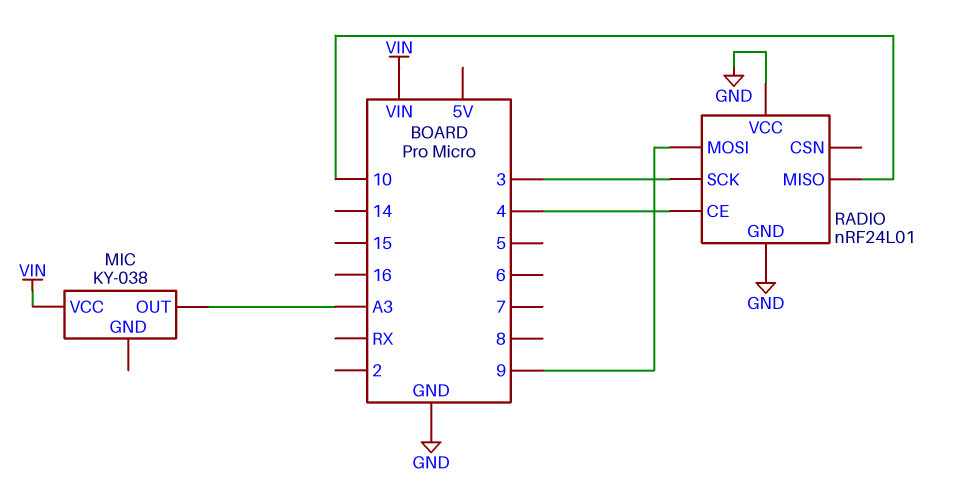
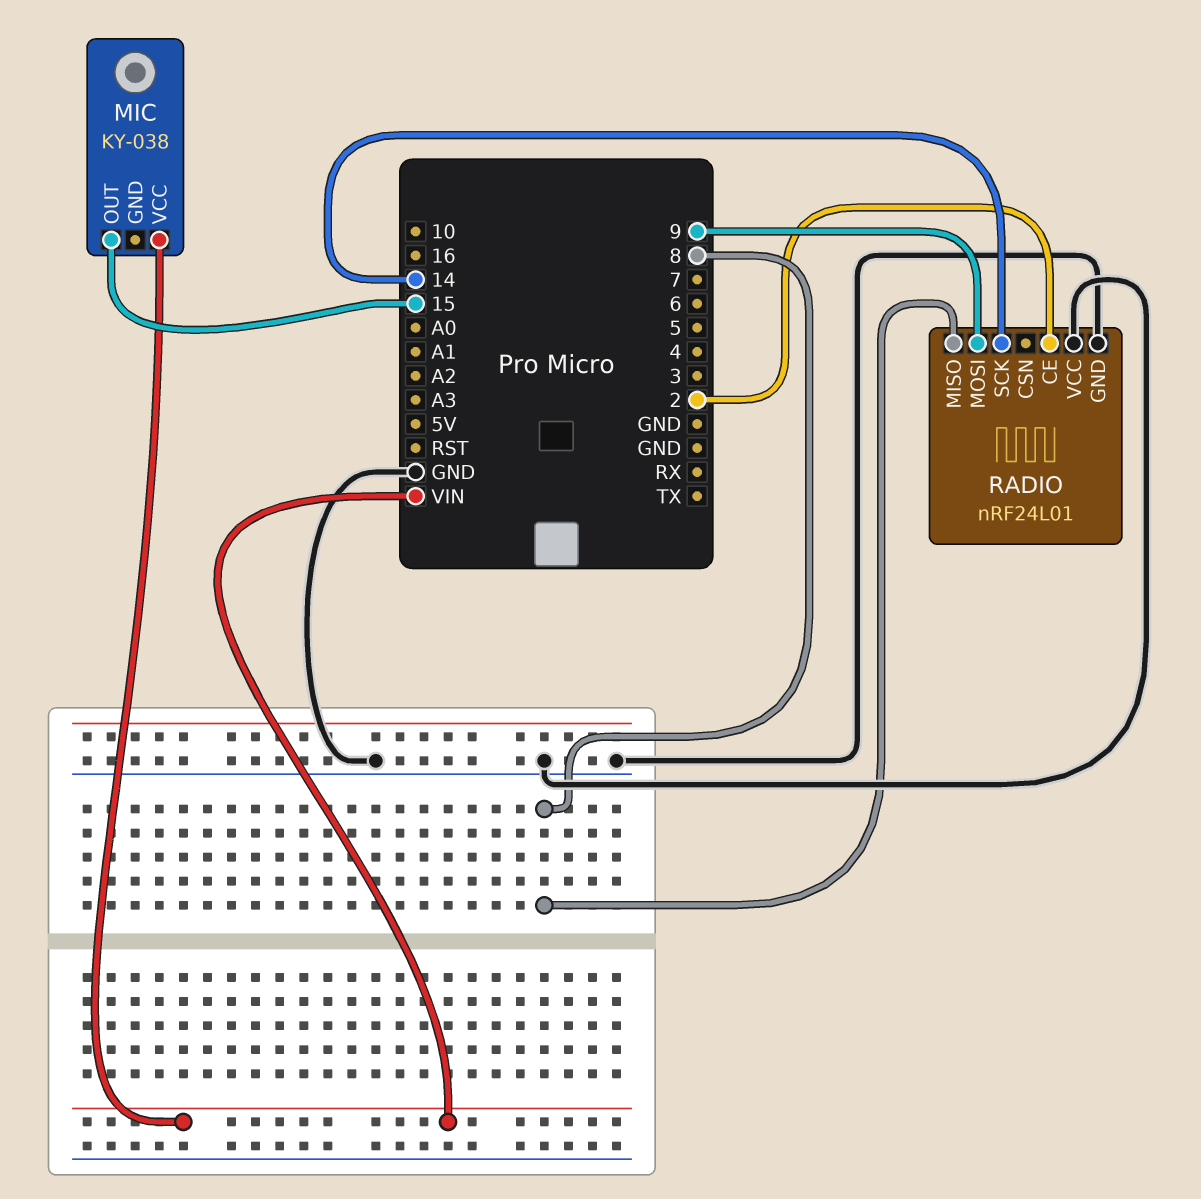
MIC pin OUT: A3 -> 15
RADIO pin CE: 4 -> 2
RADIO pin MISO: 10 -> 8
RADIO pin SCK: 3 -> 14

